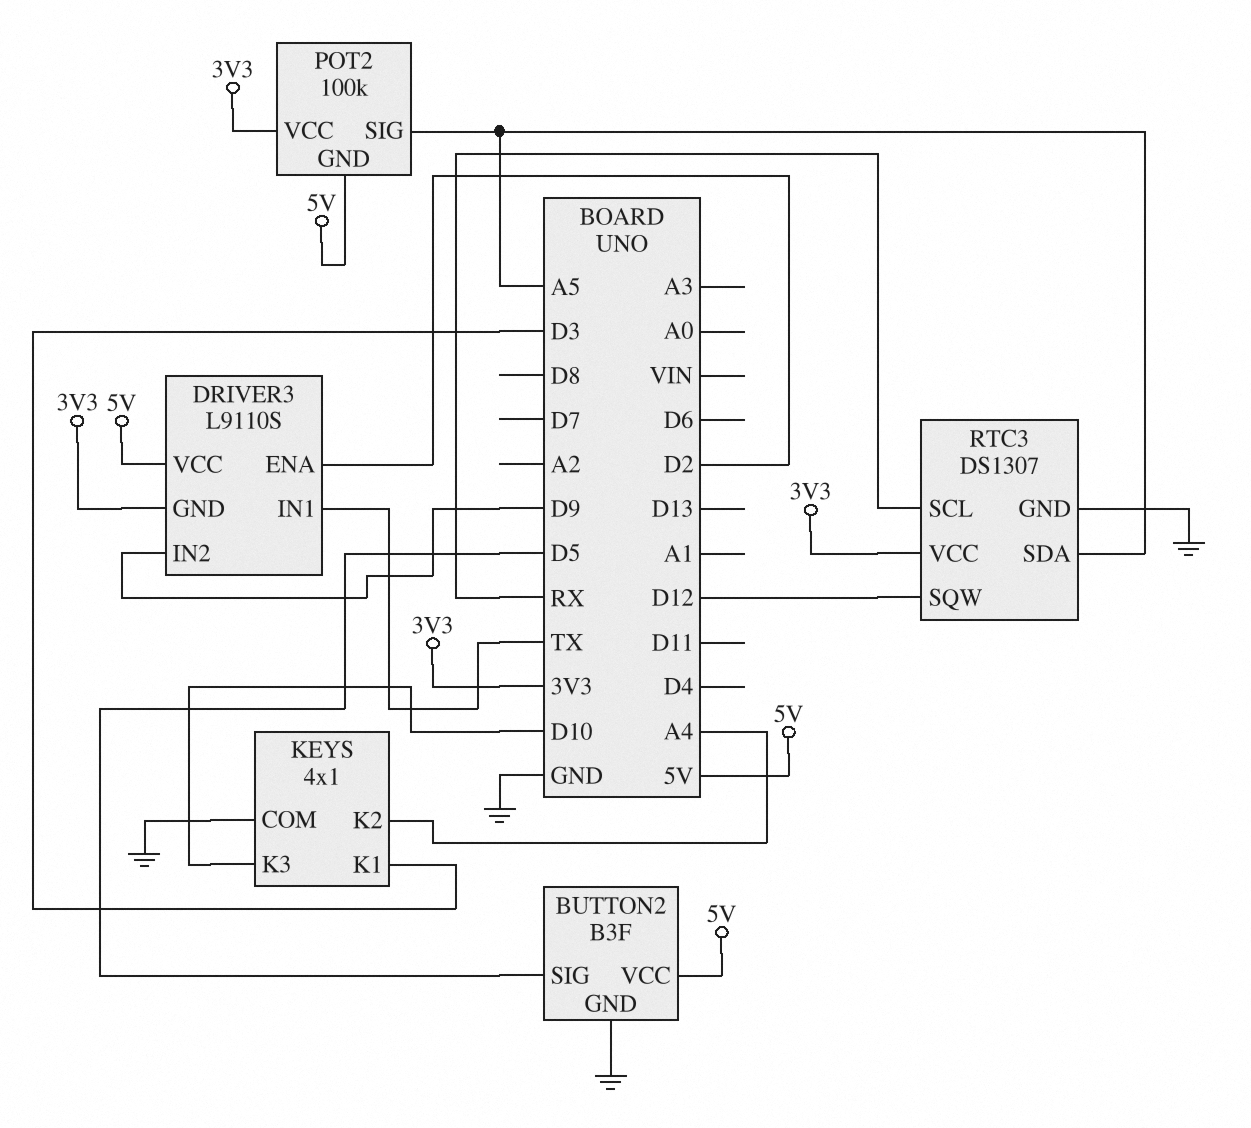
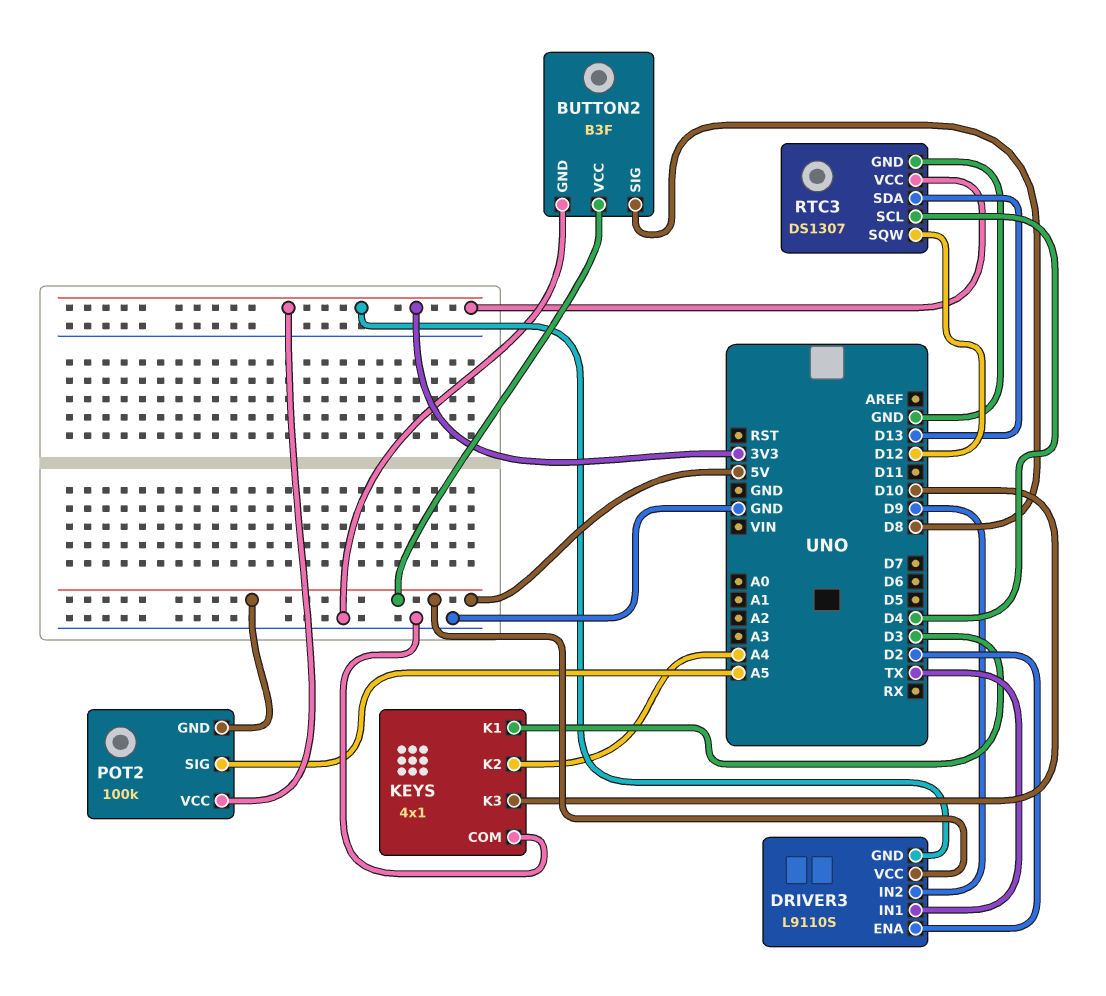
BUTTON2 pin SIG: D5 -> D8
RTC3 pin SCL: RX -> D4
RTC3 pin SDA: A5 -> D13

